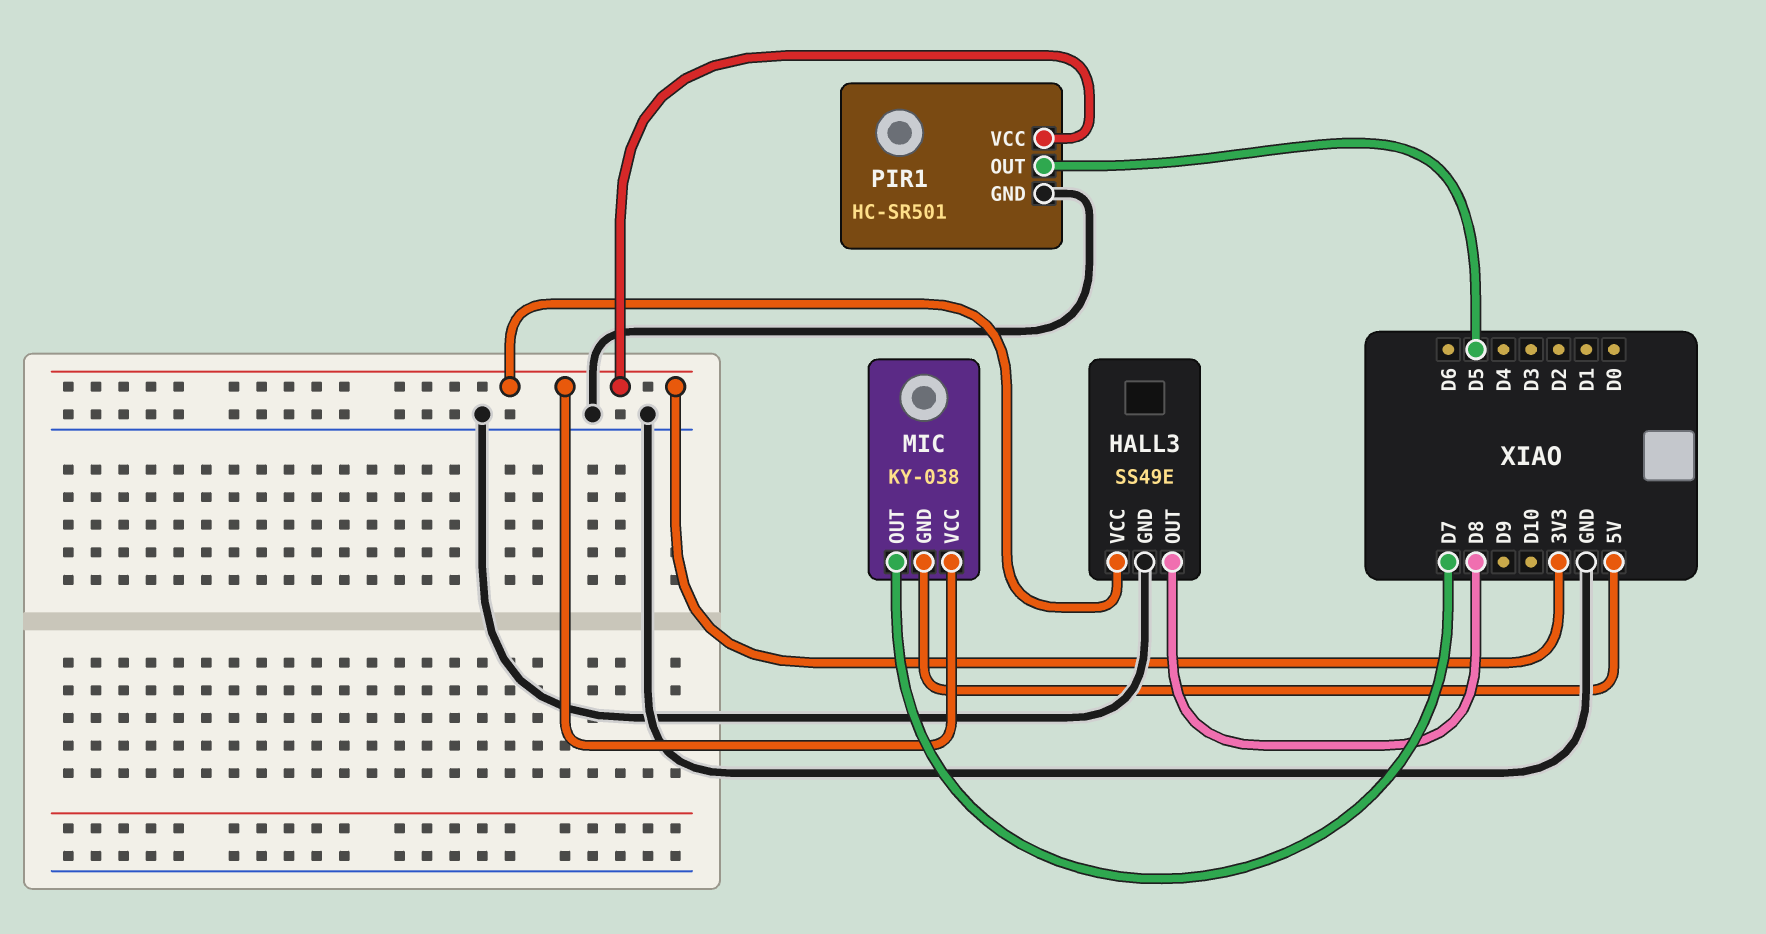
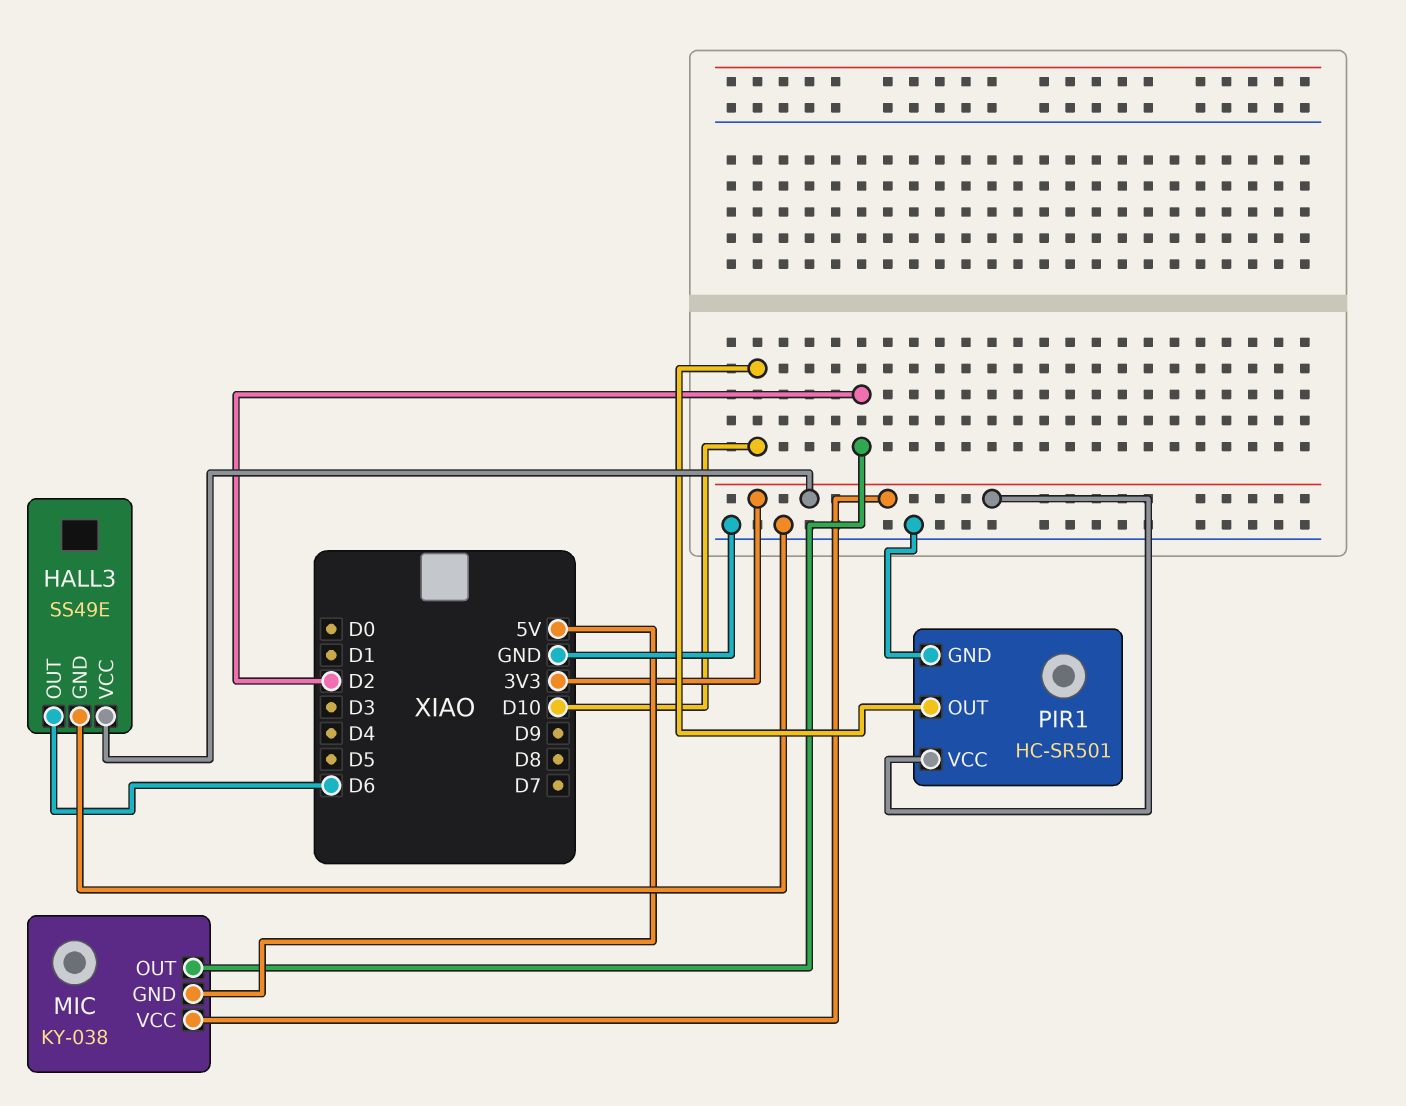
HALL3 pin OUT: D8 -> D6
MIC pin OUT: D7 -> D2
PIR1 pin OUT: D5 -> D10

